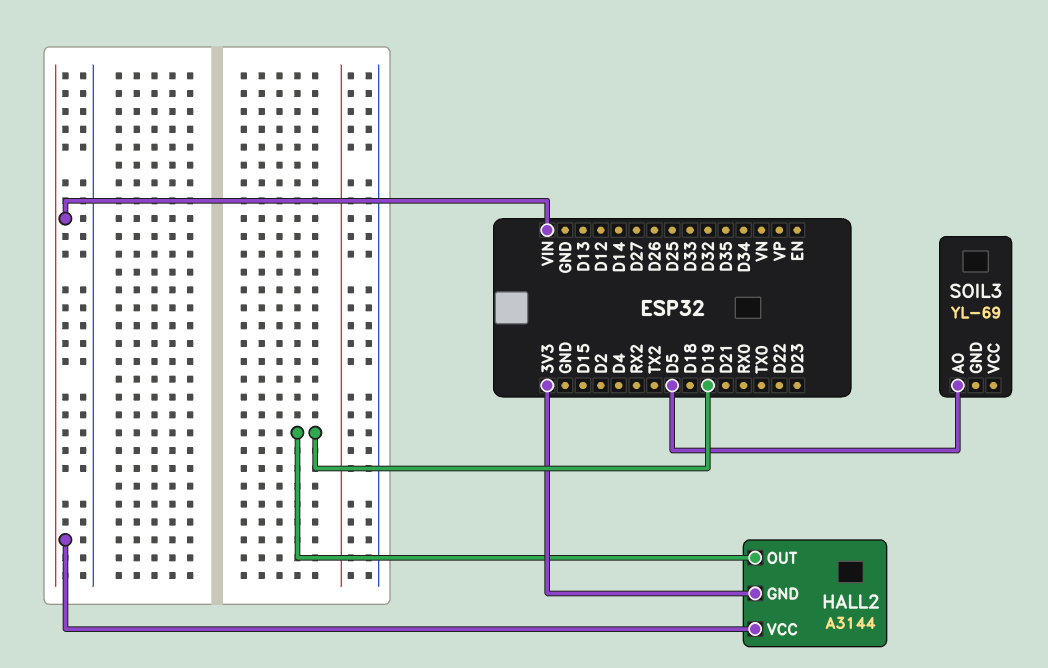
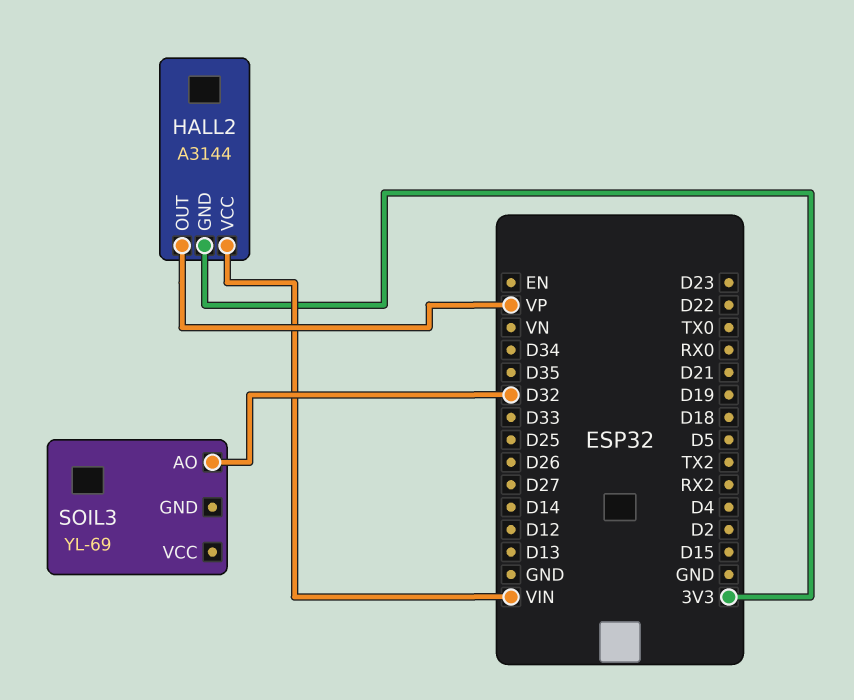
HALL2 pin OUT: D19 -> VP
SOIL3 pin AO: D5 -> D32

